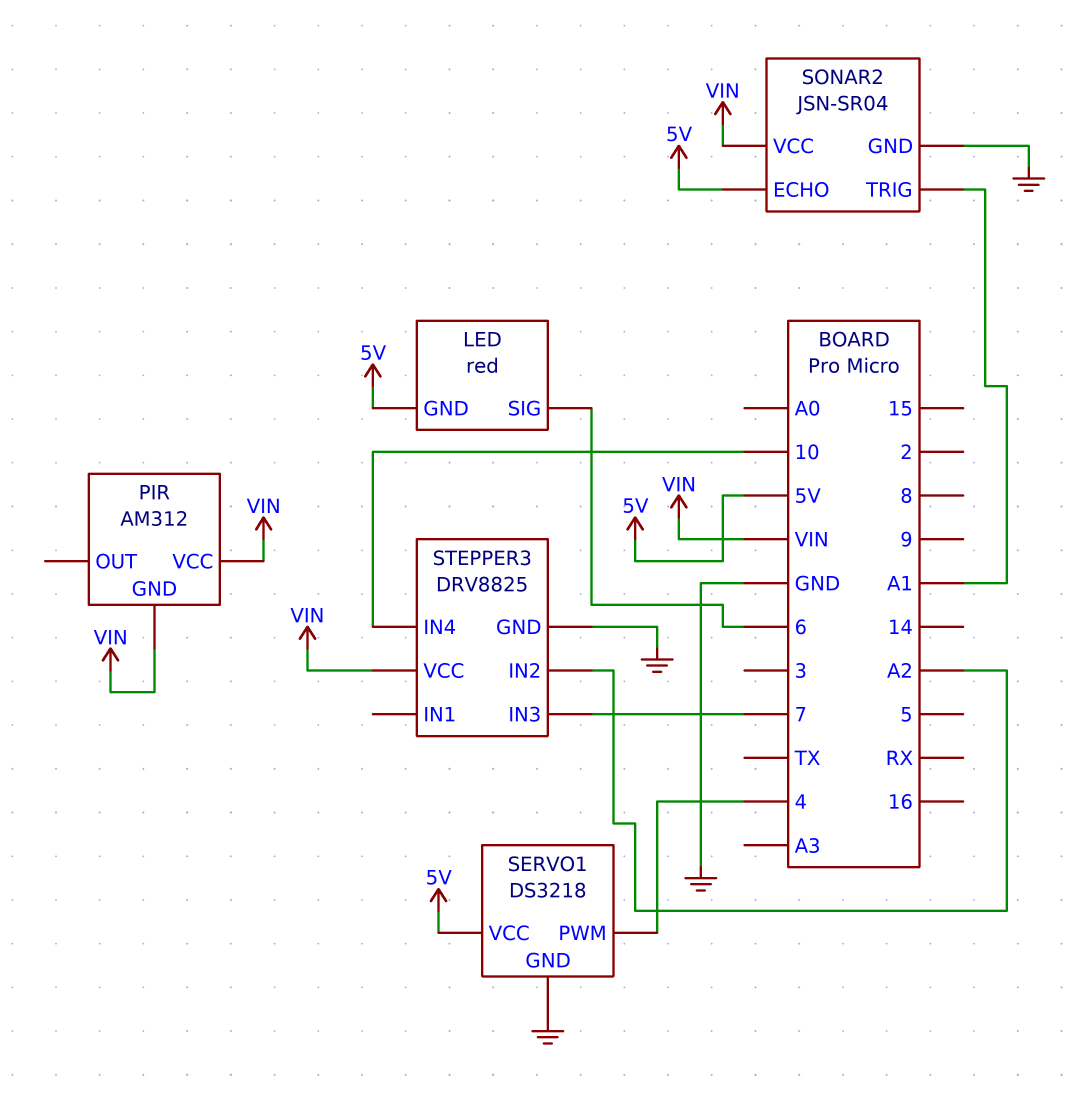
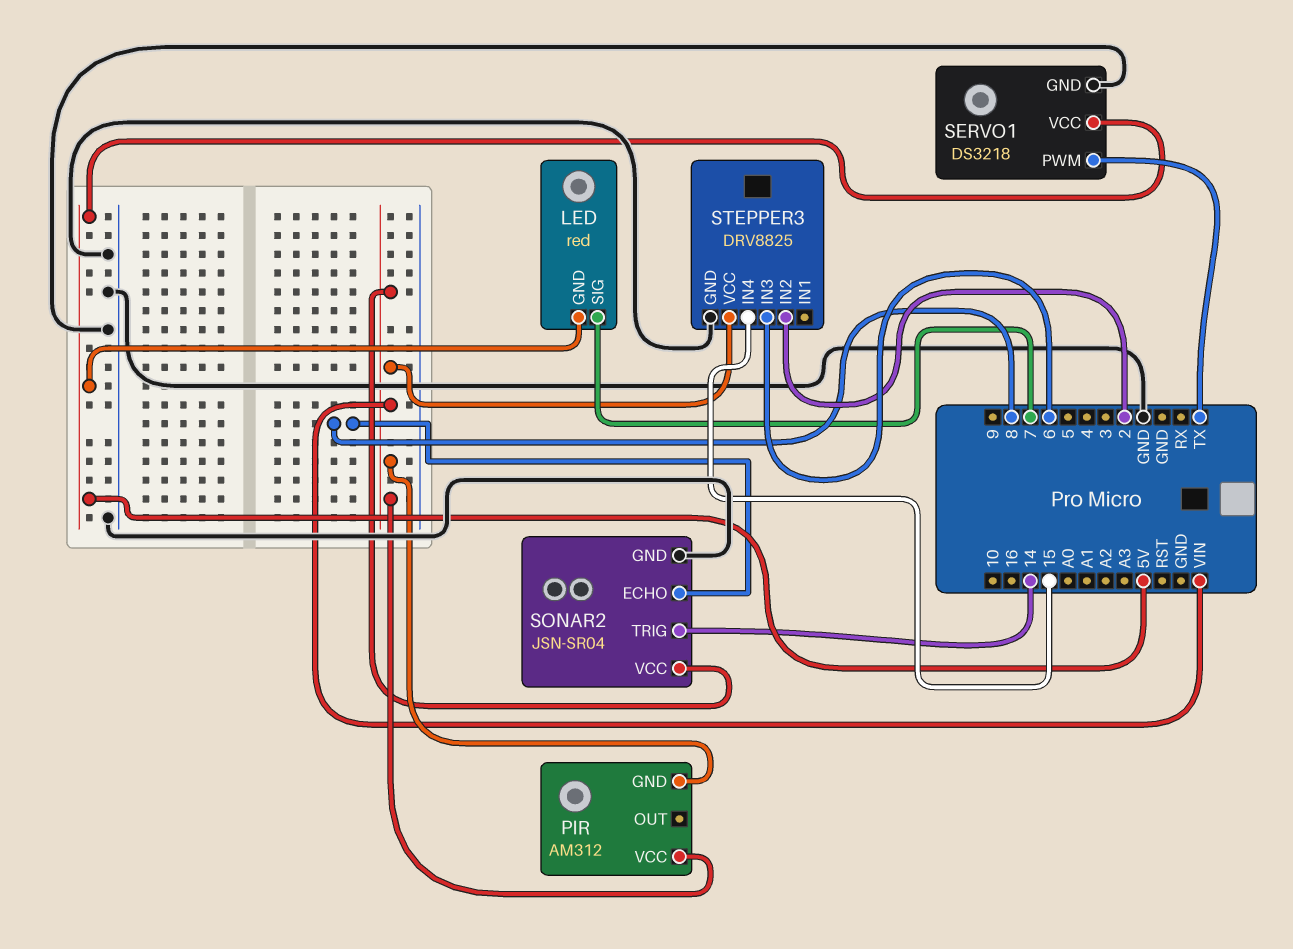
LED pin SIG: 6 -> 7
SERVO1 pin PWM: 4 -> TX
SONAR2 pin ECHO: 5V -> 8
SONAR2 pin TRIG: A1 -> 14
STEPPER3 pin IN2: A2 -> 2
STEPPER3 pin IN3: 7 -> 6
STEPPER3 pin IN4: 10 -> 15

